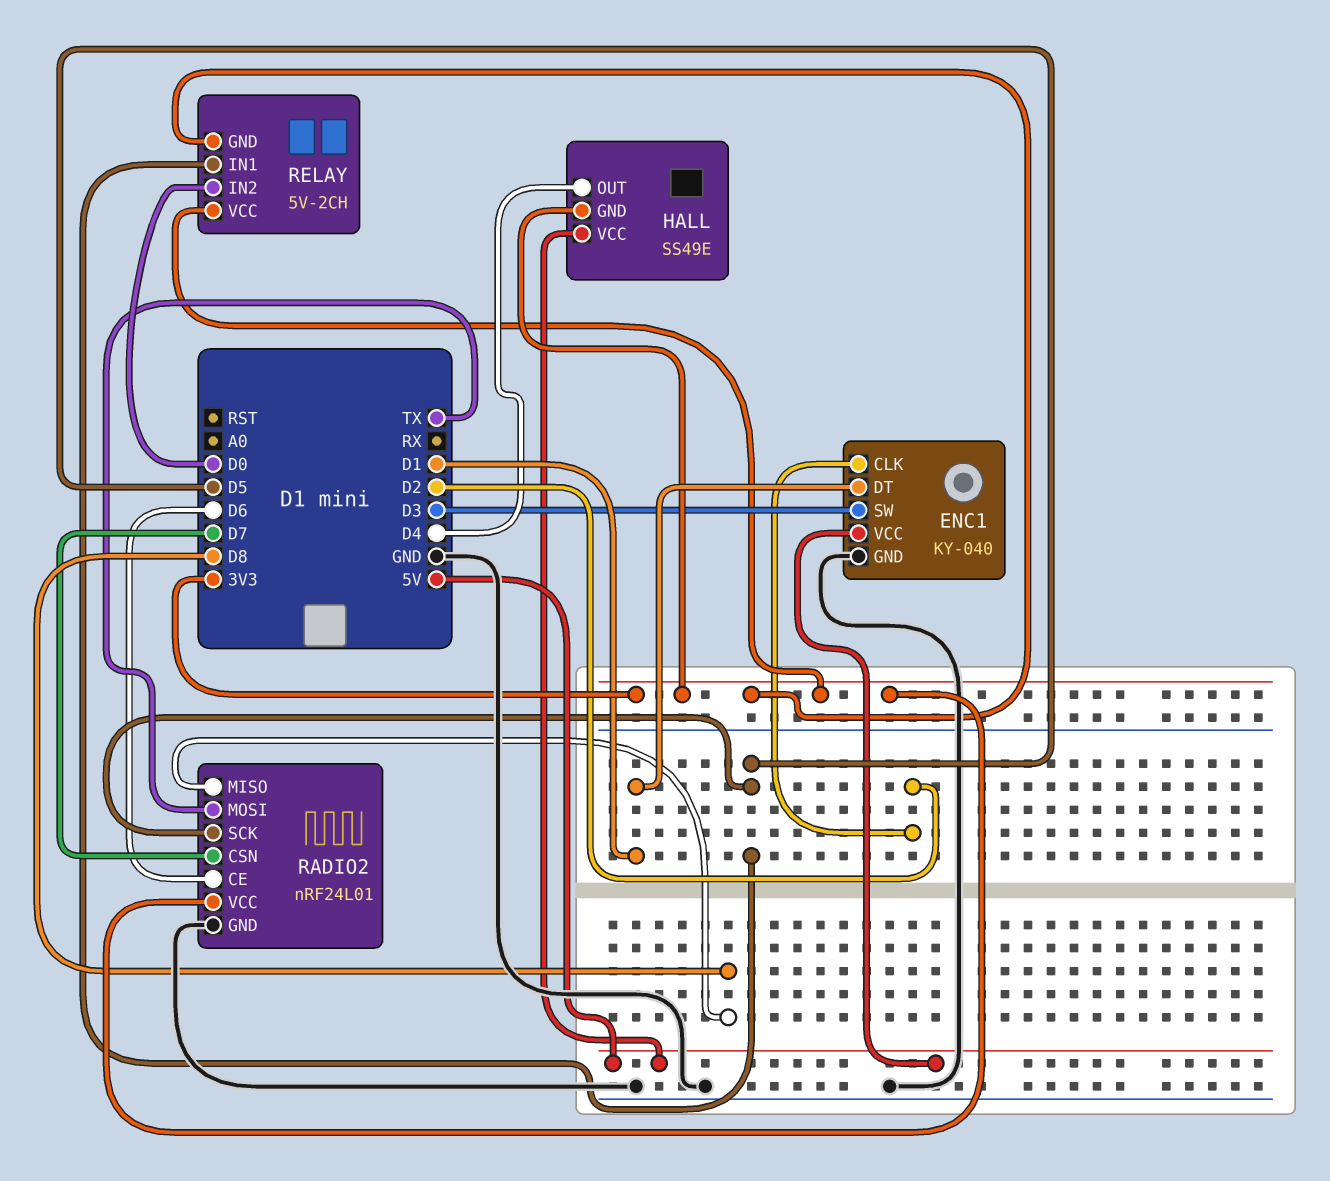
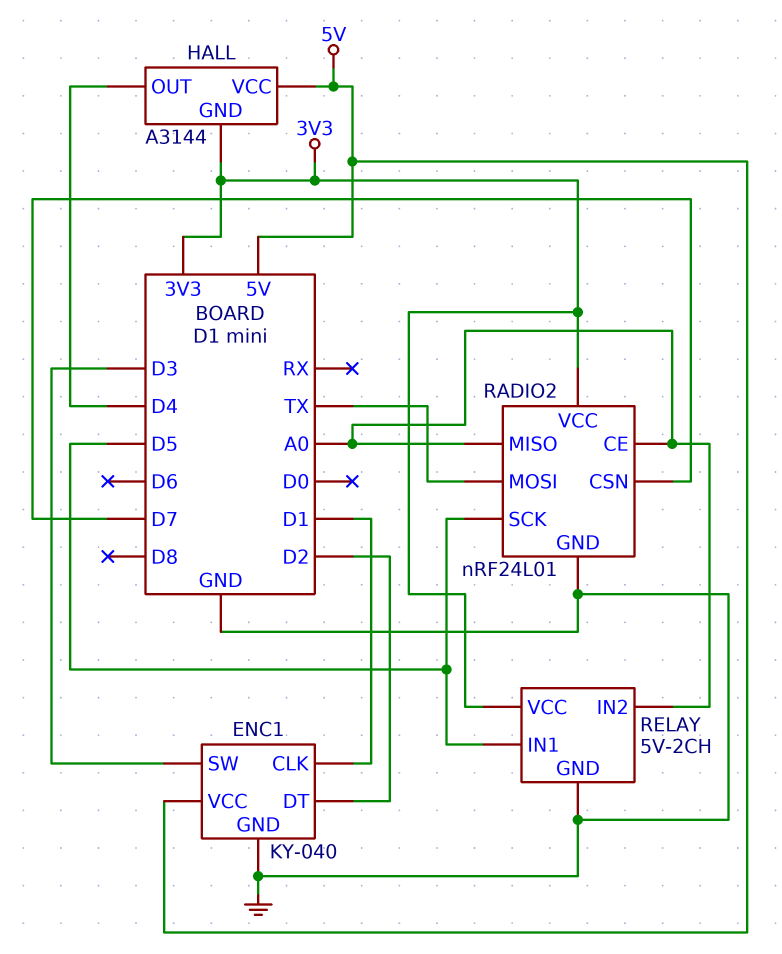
ENC1 pin CLK: D2 -> D1
ENC1 pin DT: D1 -> D2
HALL: SS49E -> A3144
RADIO2 pin CE: D6 -> A0
RADIO2 pin MISO: D8 -> A0
RELAY pin GND: 3V3 -> GND
RELAY pin IN2: D0 -> A0

